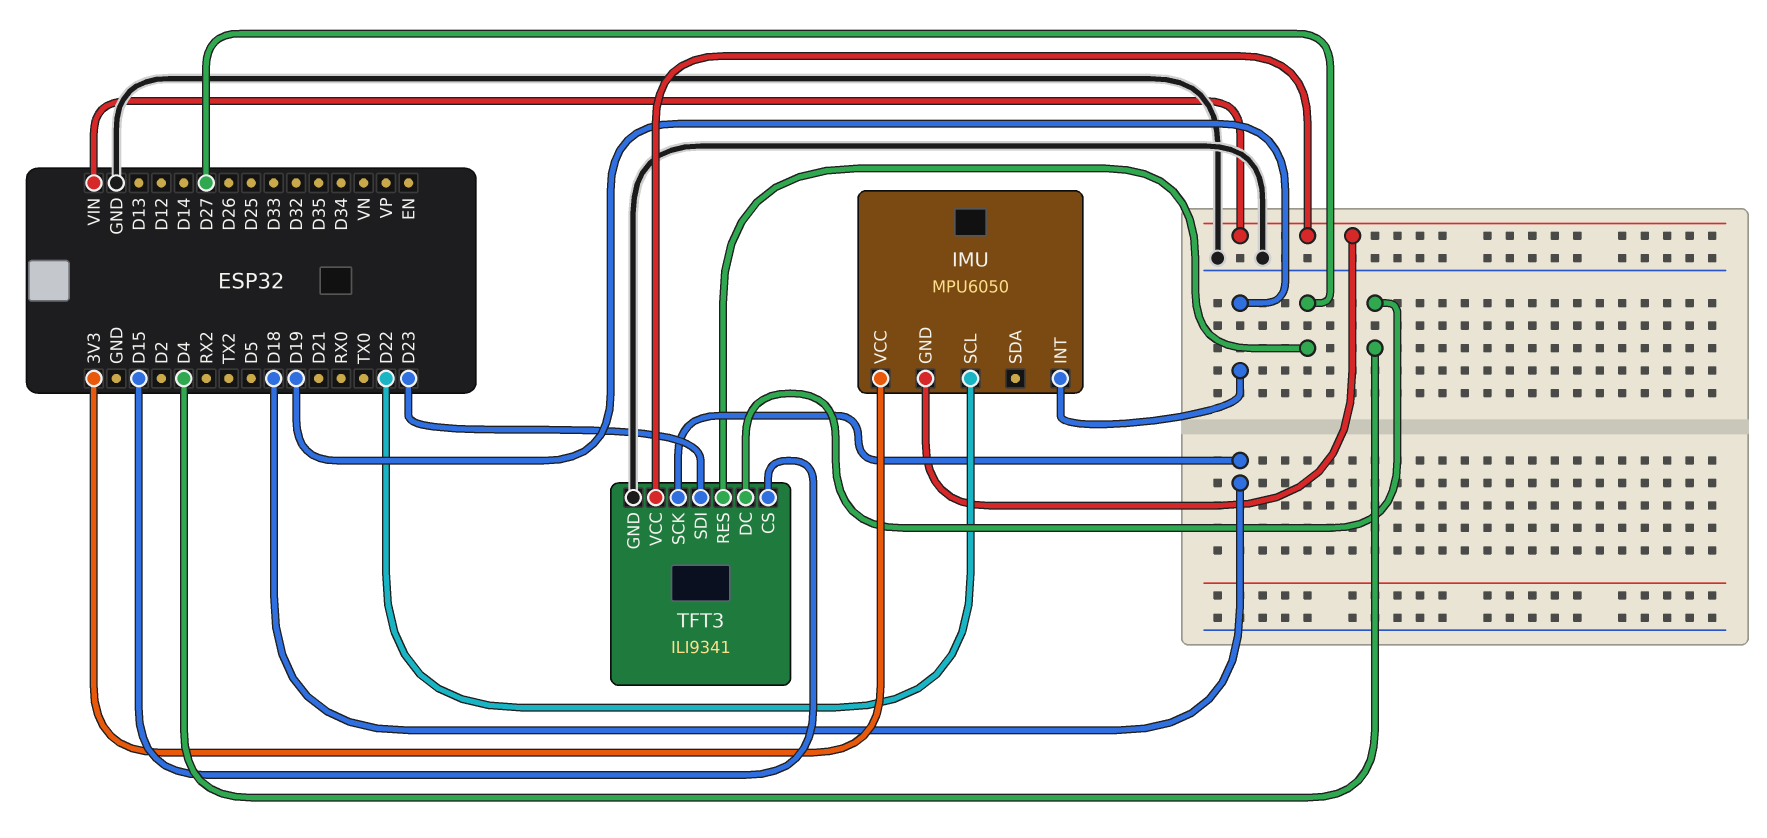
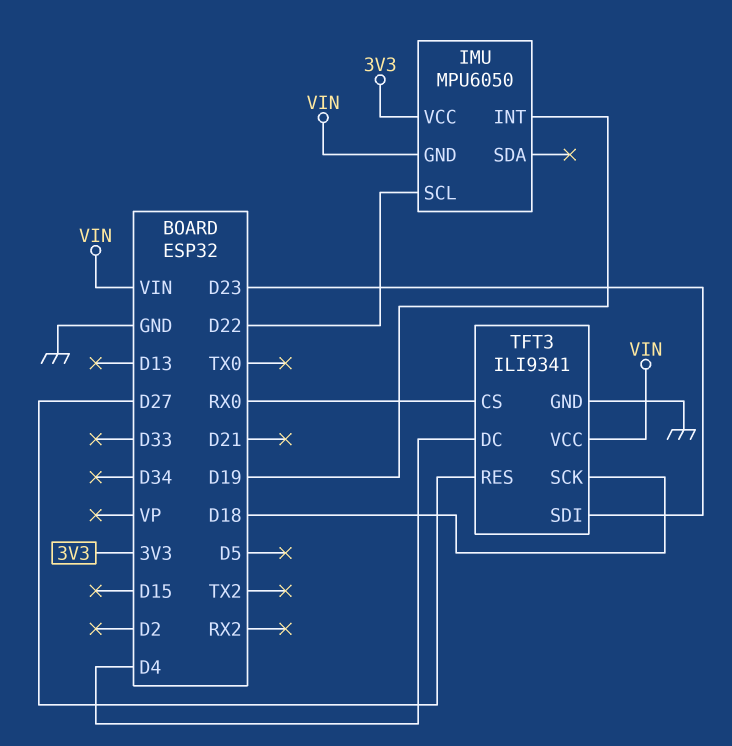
TFT3 pin CS: D15 -> RX0

